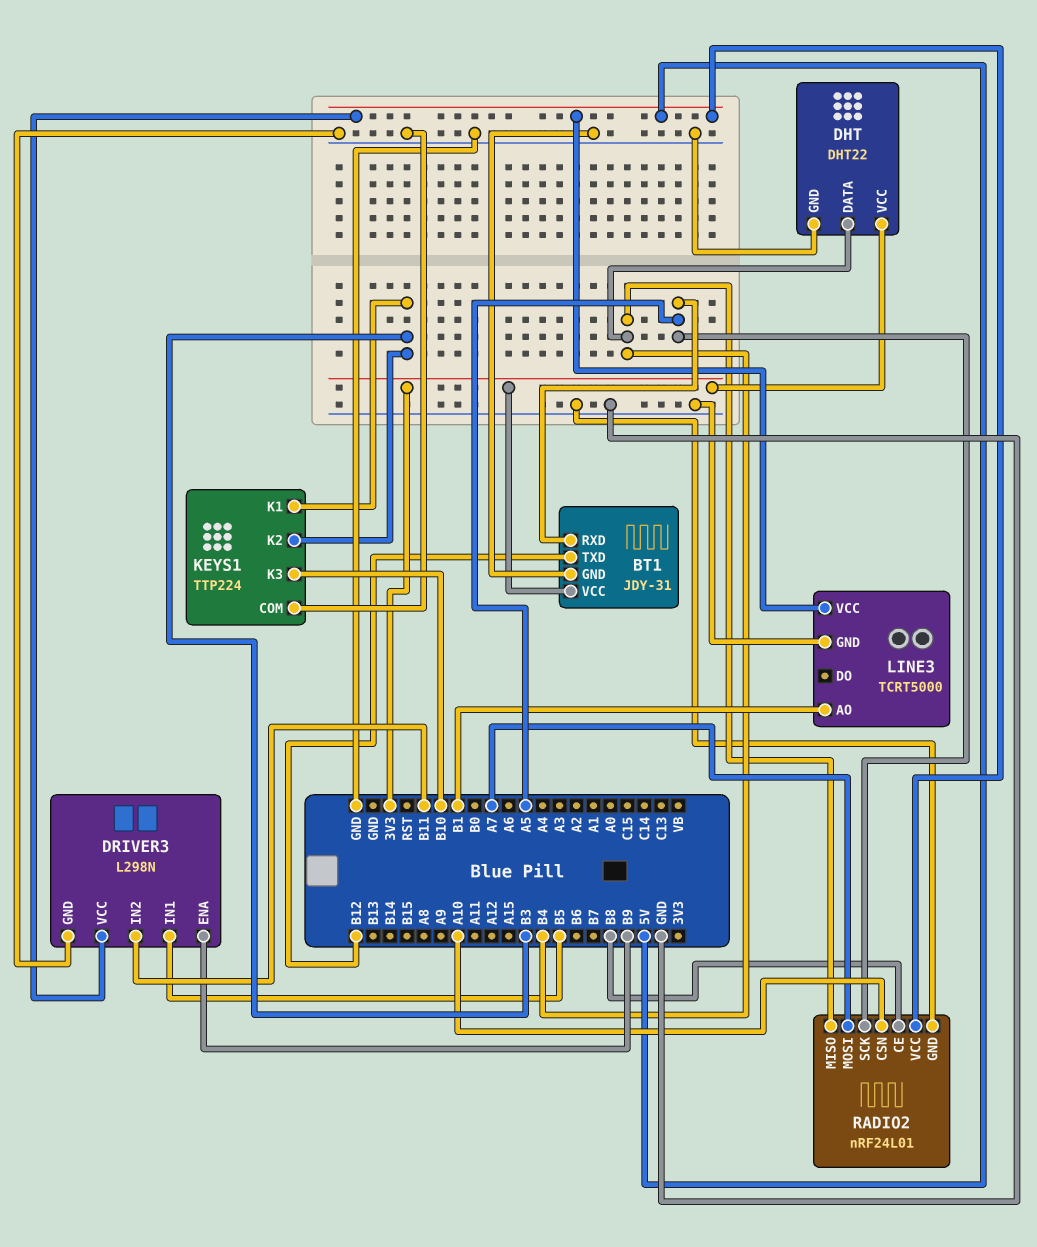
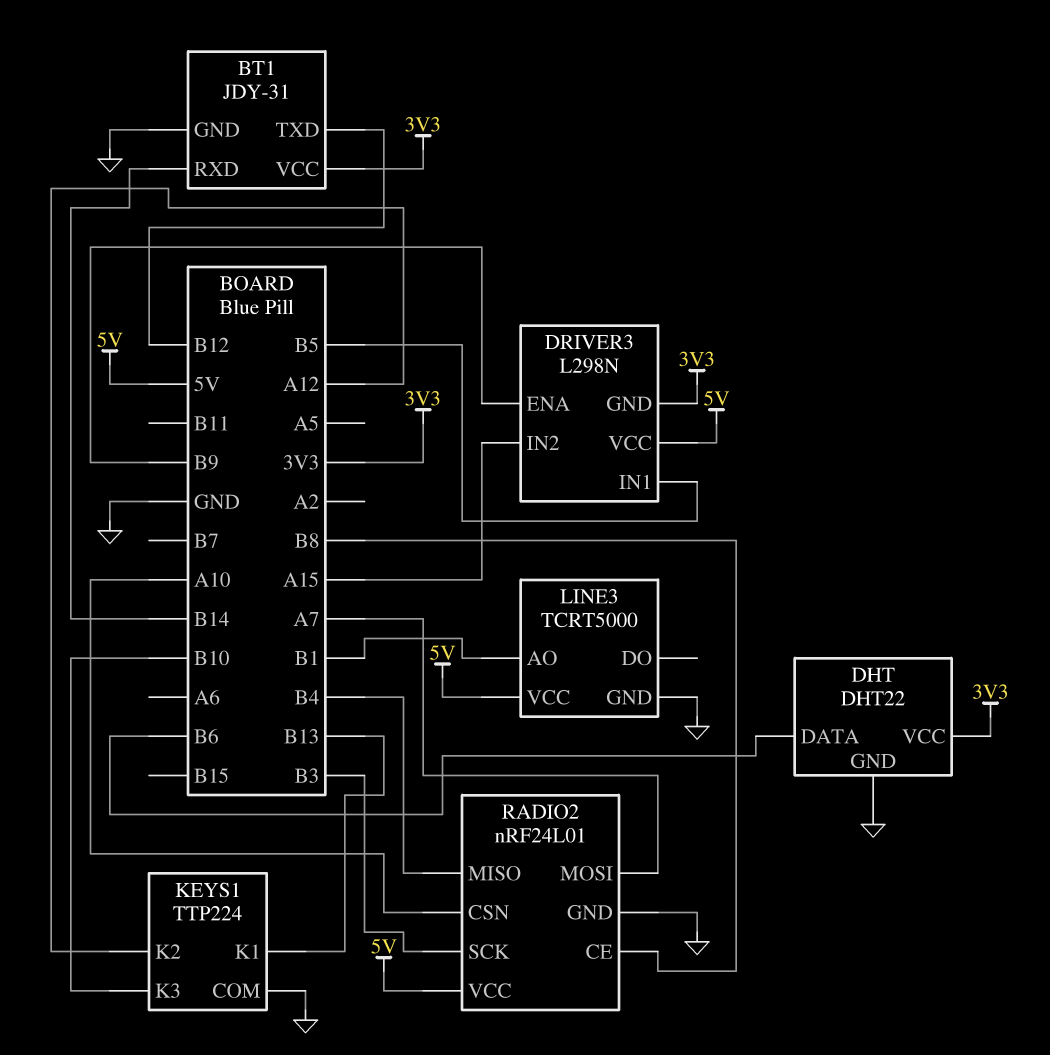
BT1 pin RXD: A5 -> B14
DHT pin DATA: B4 -> B6
DRIVER3 pin GND: GND -> 3V3
DRIVER3 pin IN2: B11 -> A15
KEYS1 pin K1: B3 -> B13
KEYS1 pin K2: B3 -> A12
RADIO2 pin SCK: A5 -> B3

